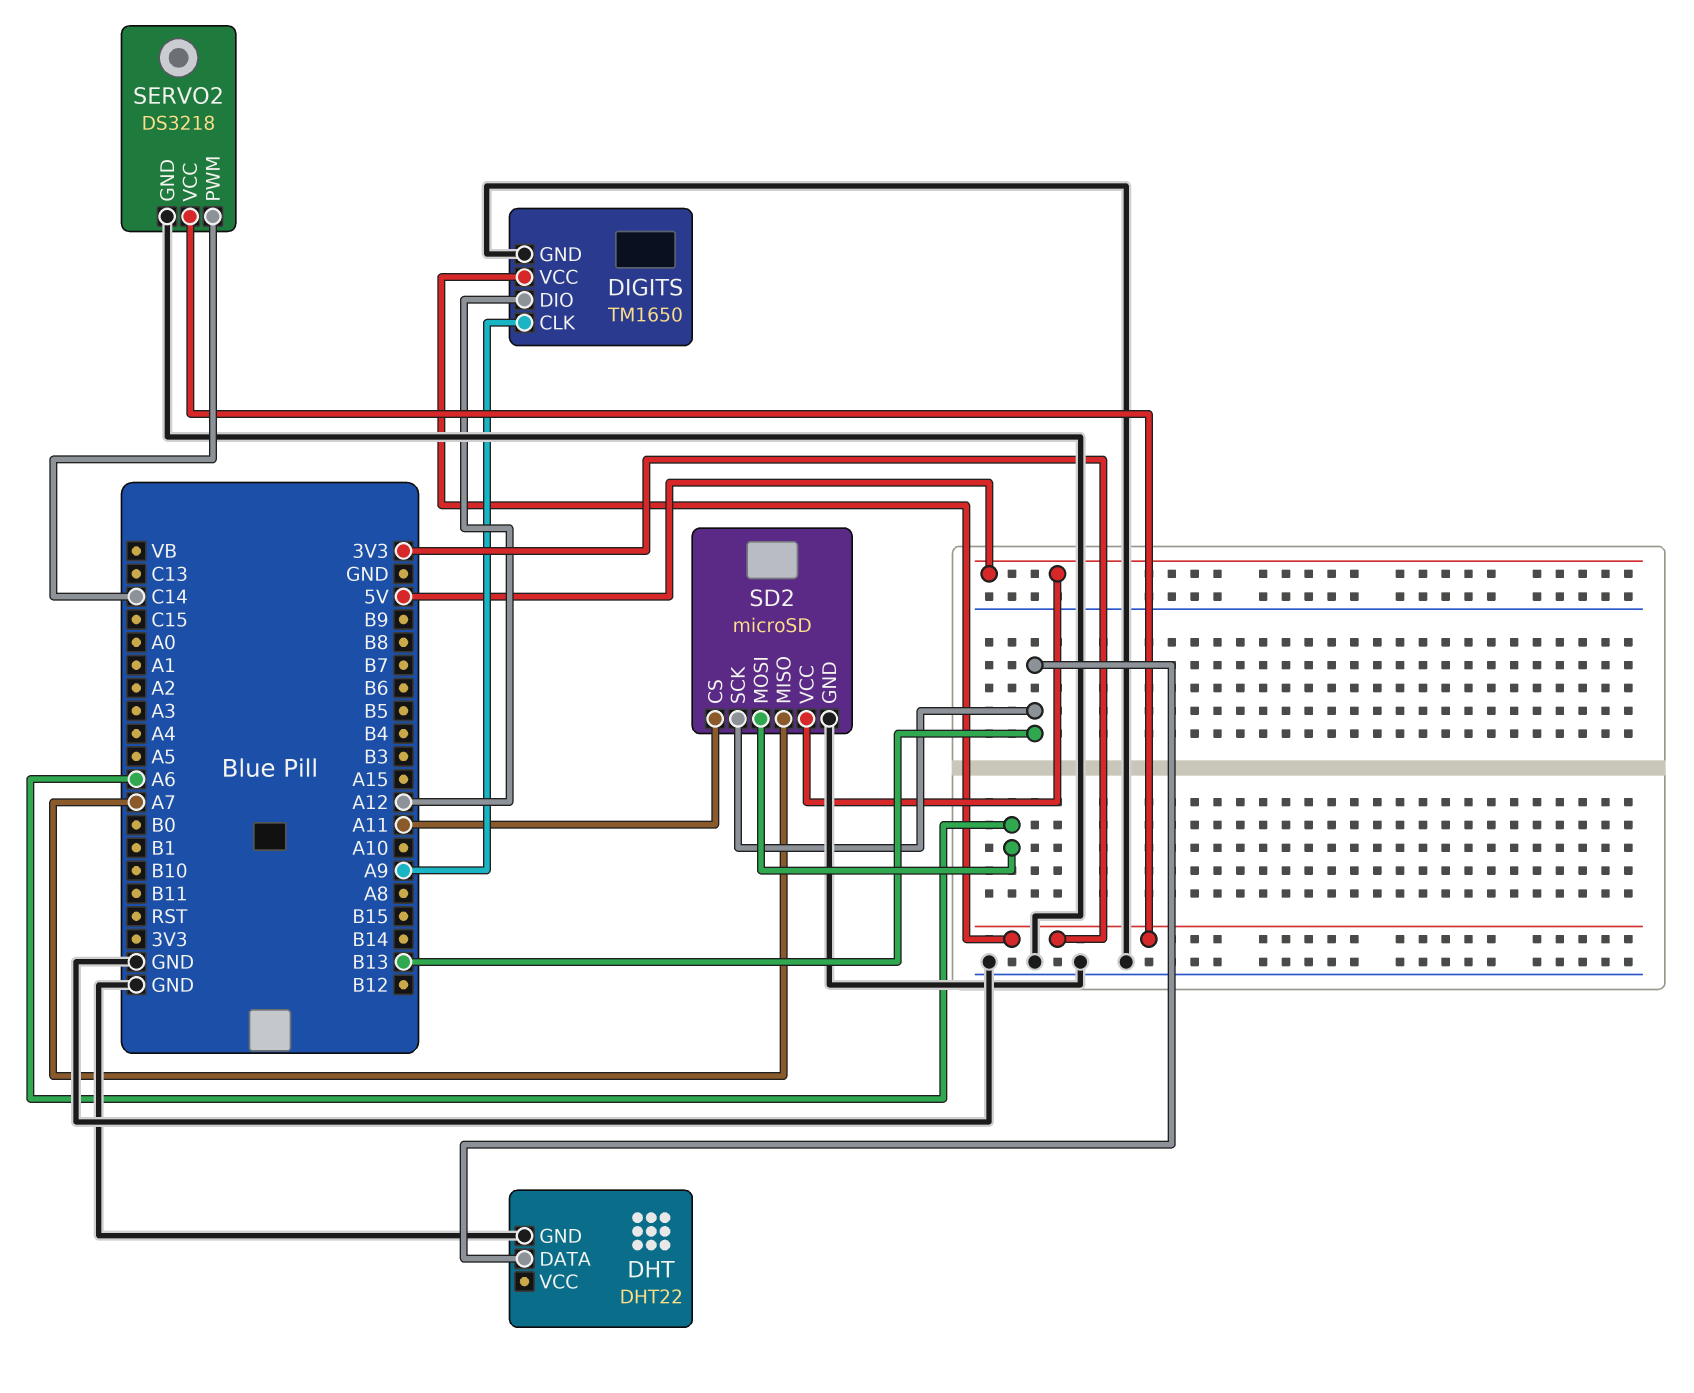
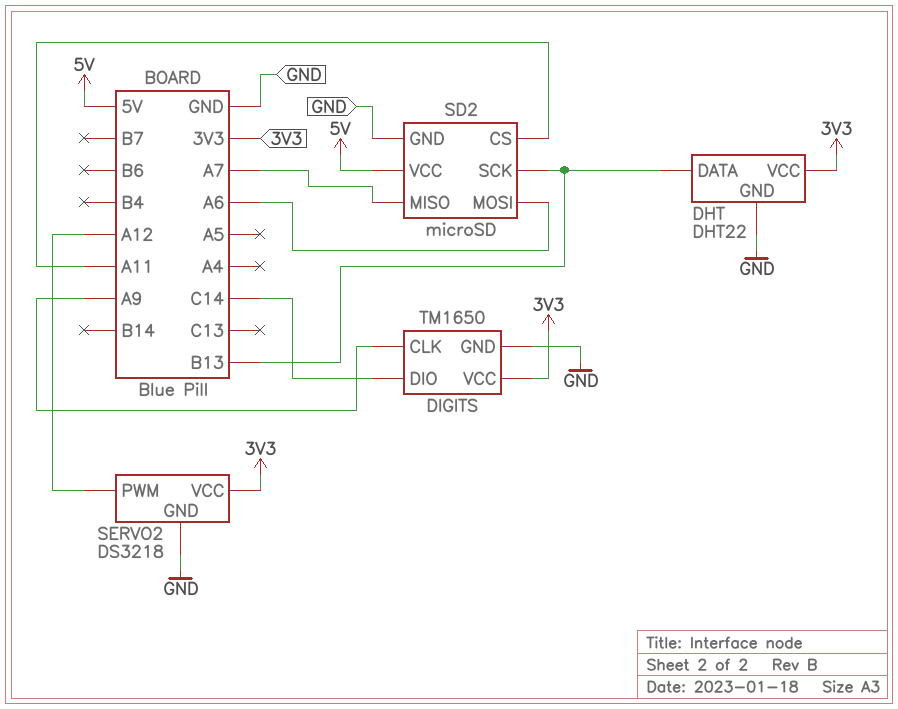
DHT pin VCC: none -> 3V3
DIGITS pin DIO: A12 -> C14
SERVO2 pin PWM: C14 -> A12

